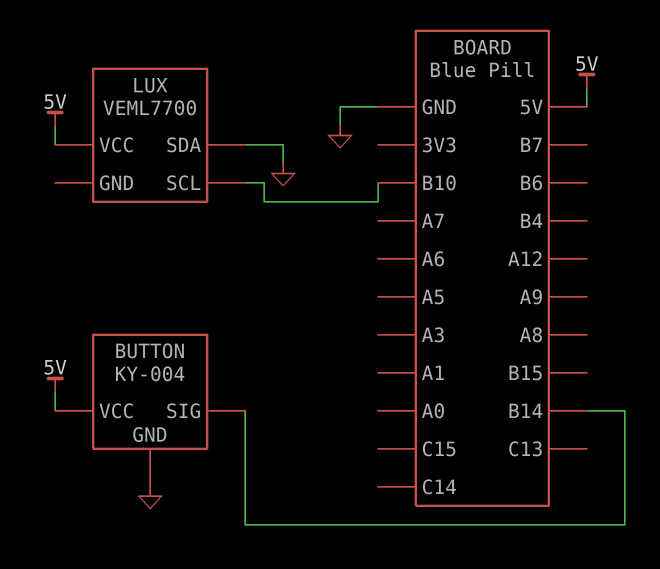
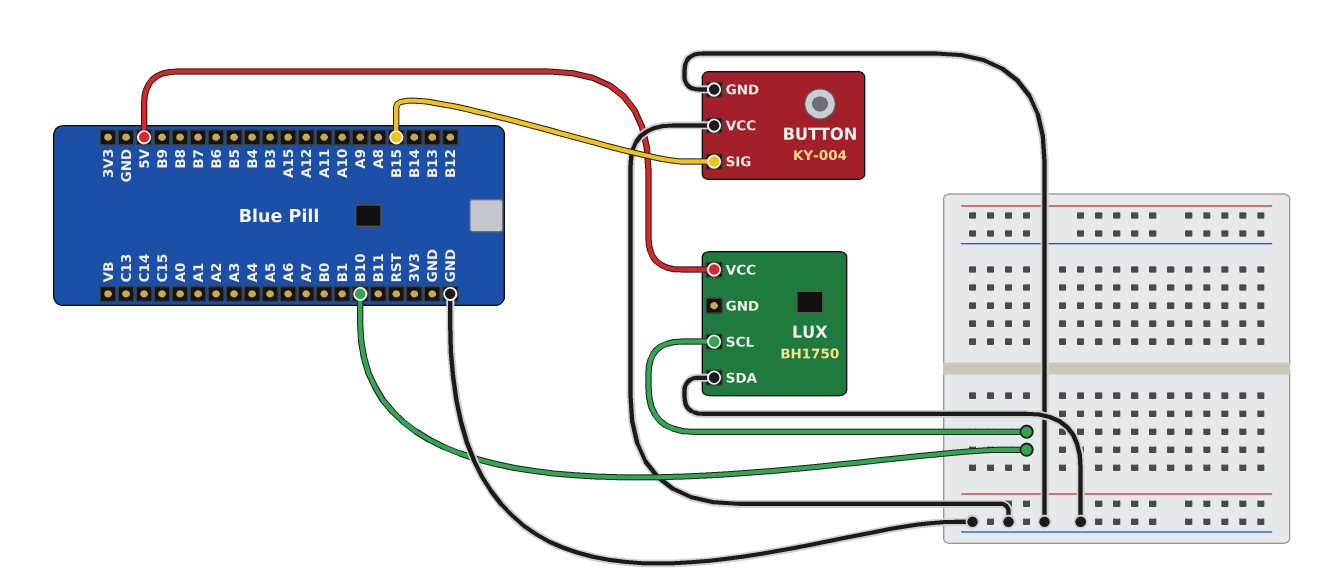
BUTTON pin SIG: B14 -> B15
BUTTON pin VCC: 5V -> GND
LUX: VEML7700 -> BH1750

